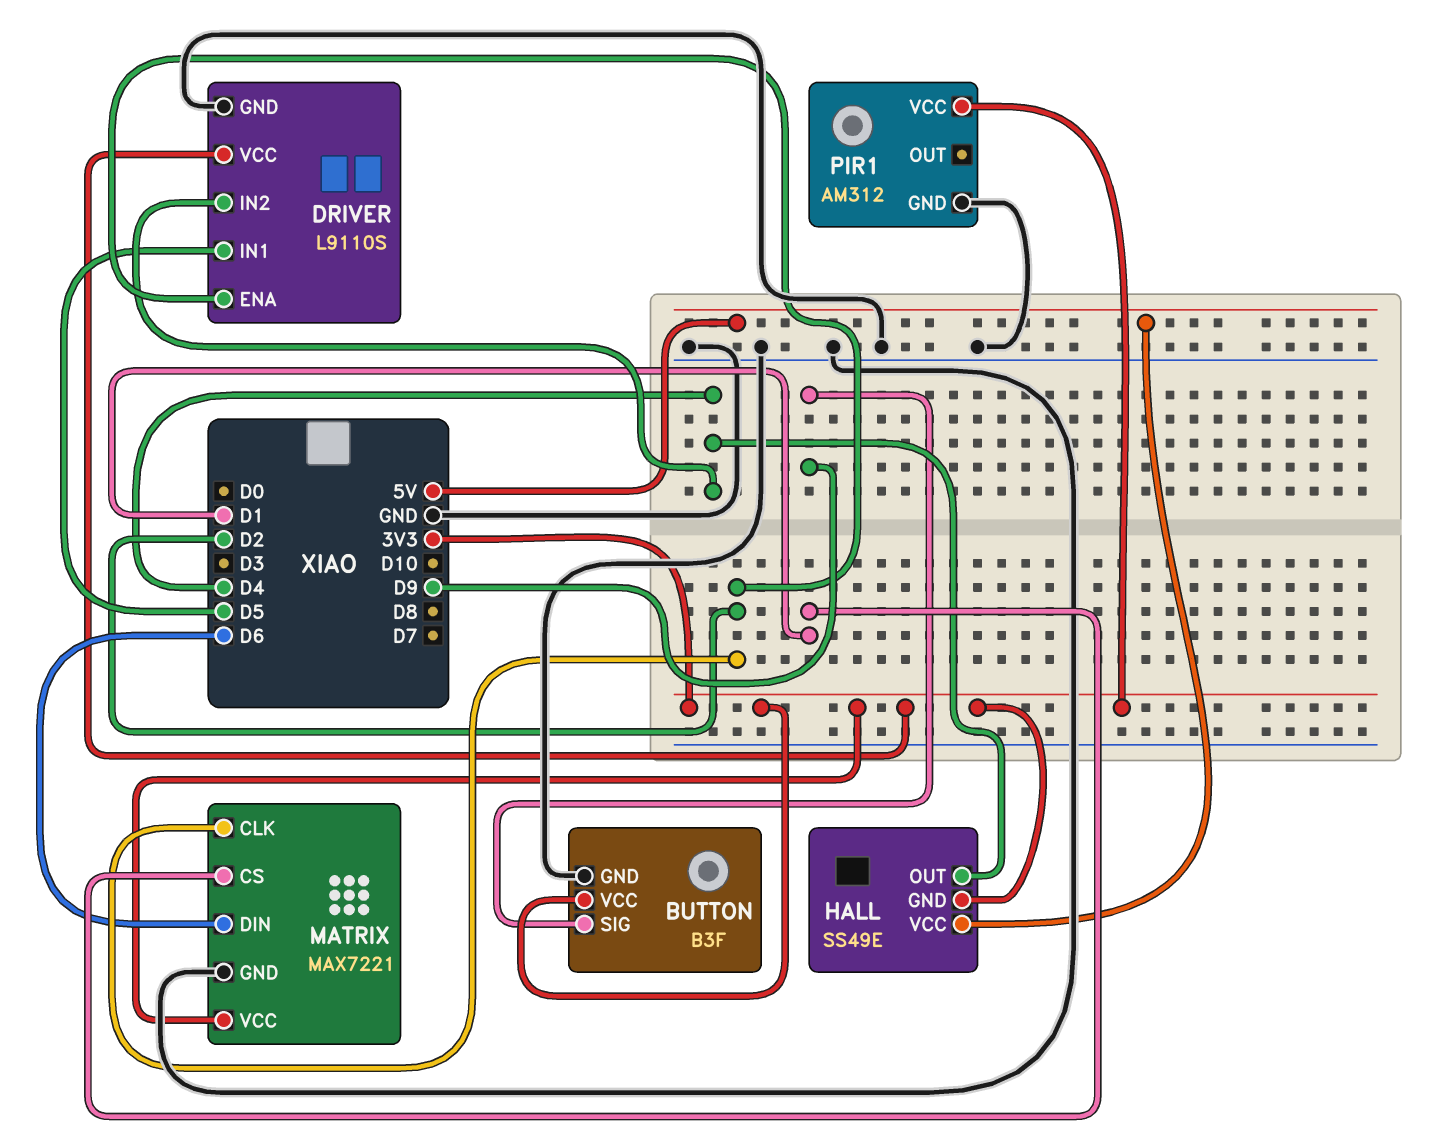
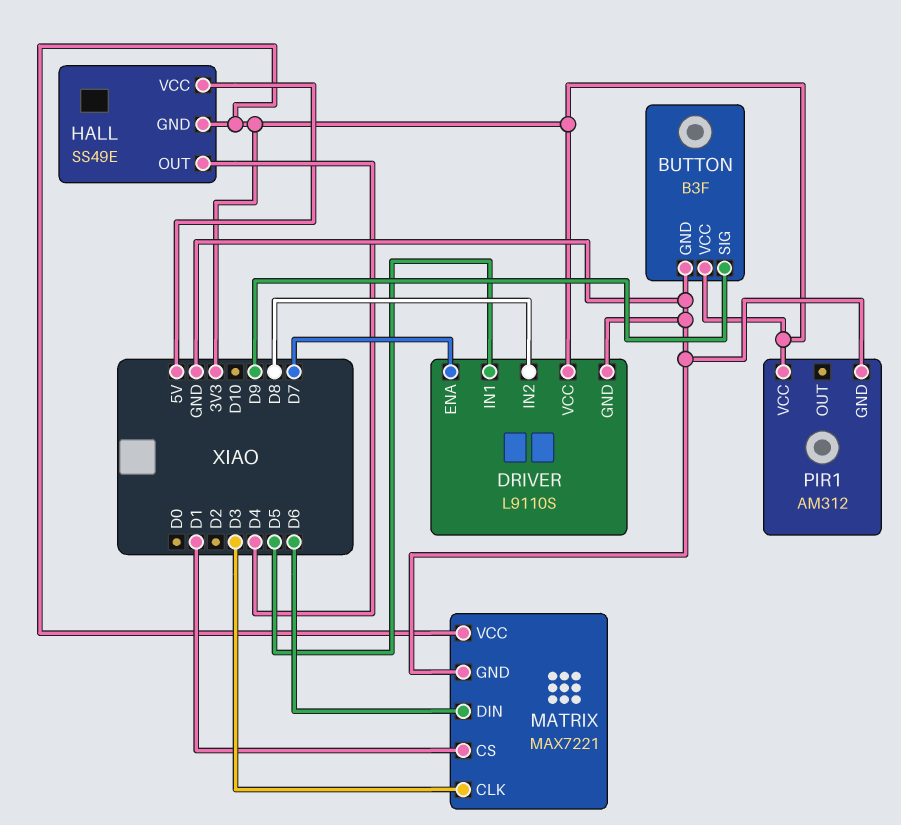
DRIVER pin ENA: D2 -> D7
DRIVER pin IN2: D4 -> D8
MATRIX pin CLK: D2 -> D3

